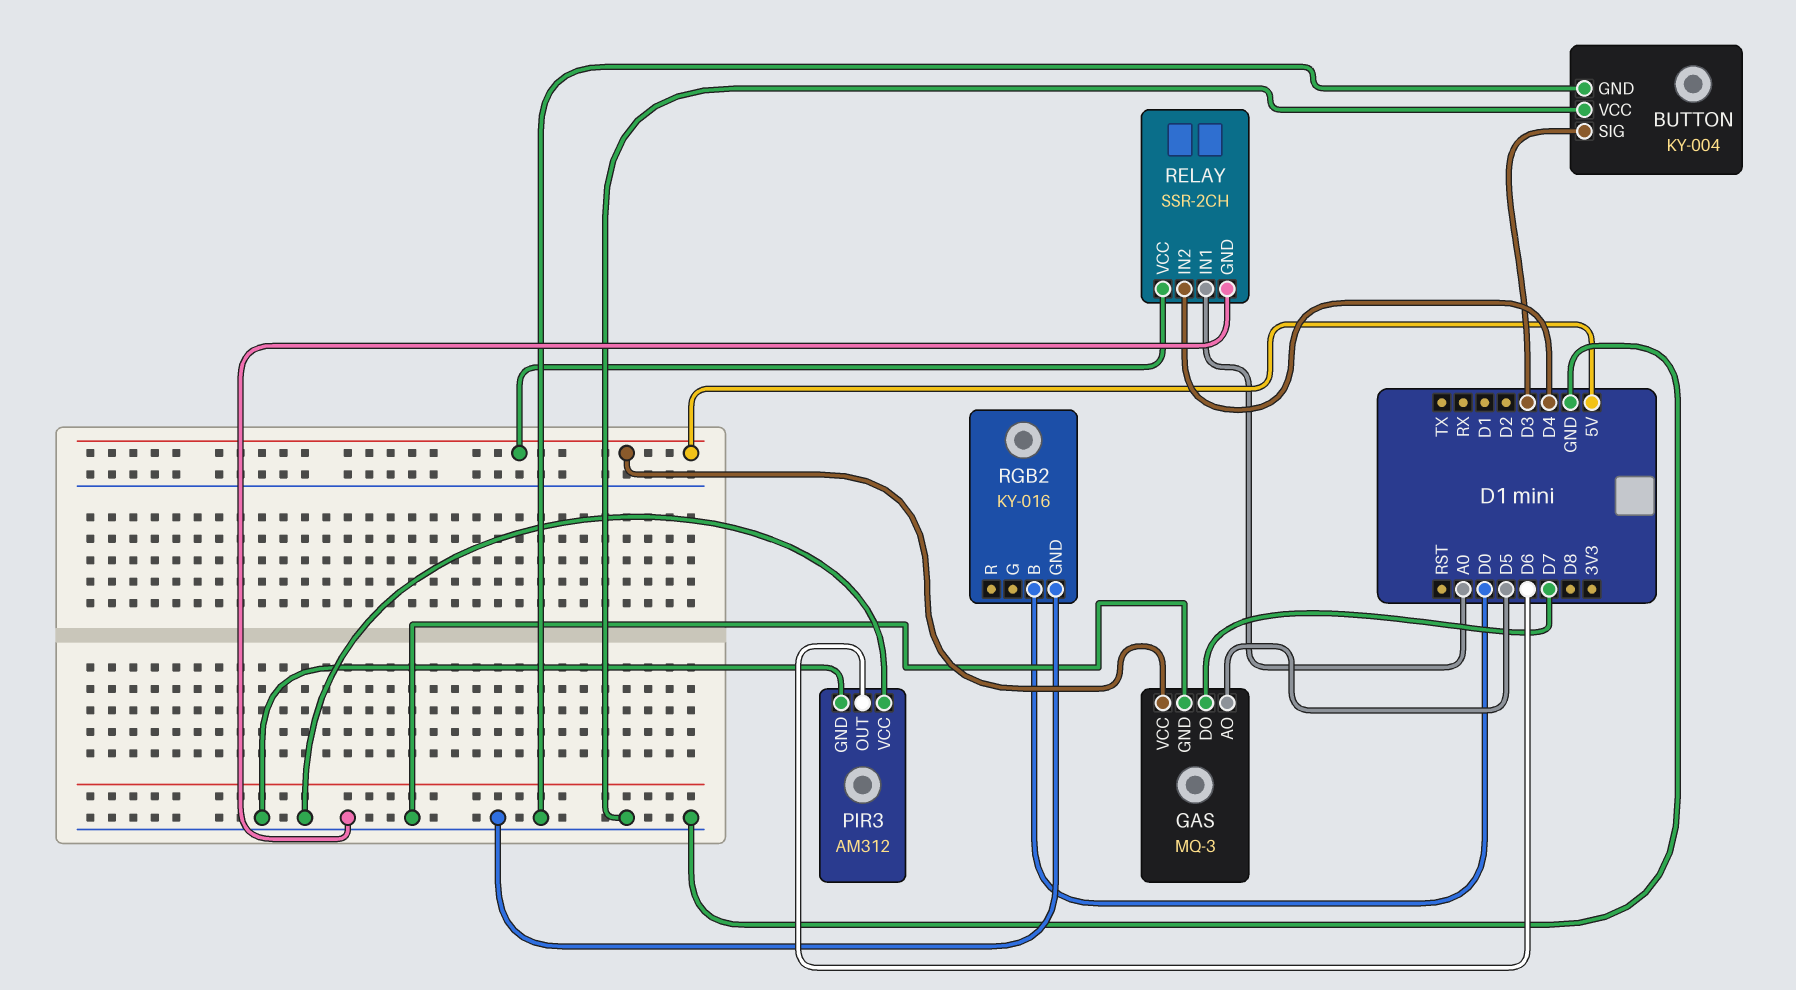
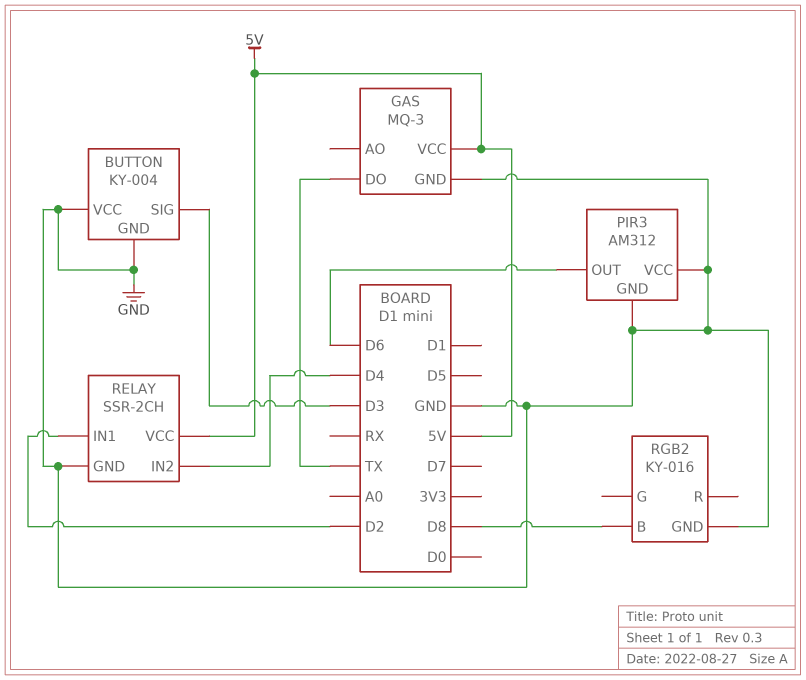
GAS pin AO: D5 -> none
GAS pin DO: D7 -> TX
RELAY pin IN1: A0 -> D2
RGB2 pin B: D0 -> D8

